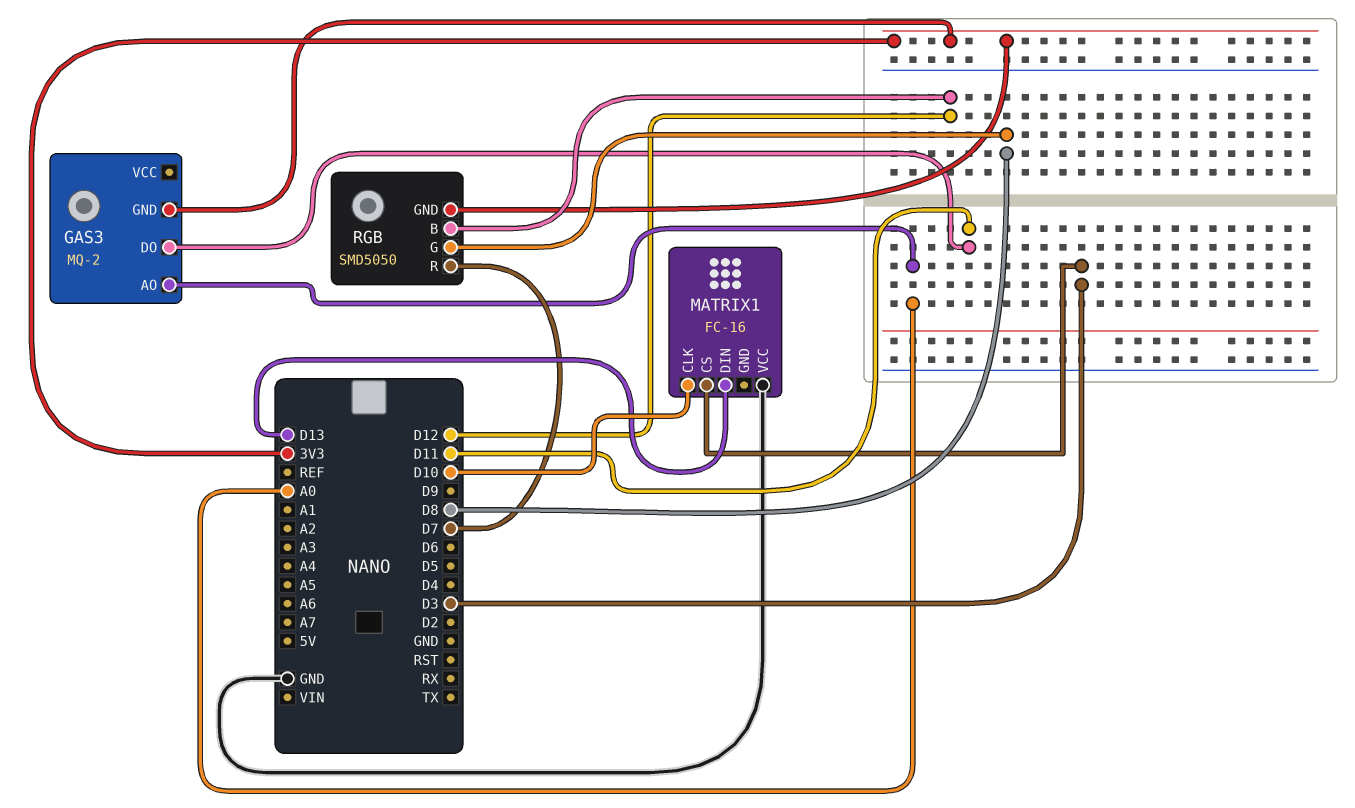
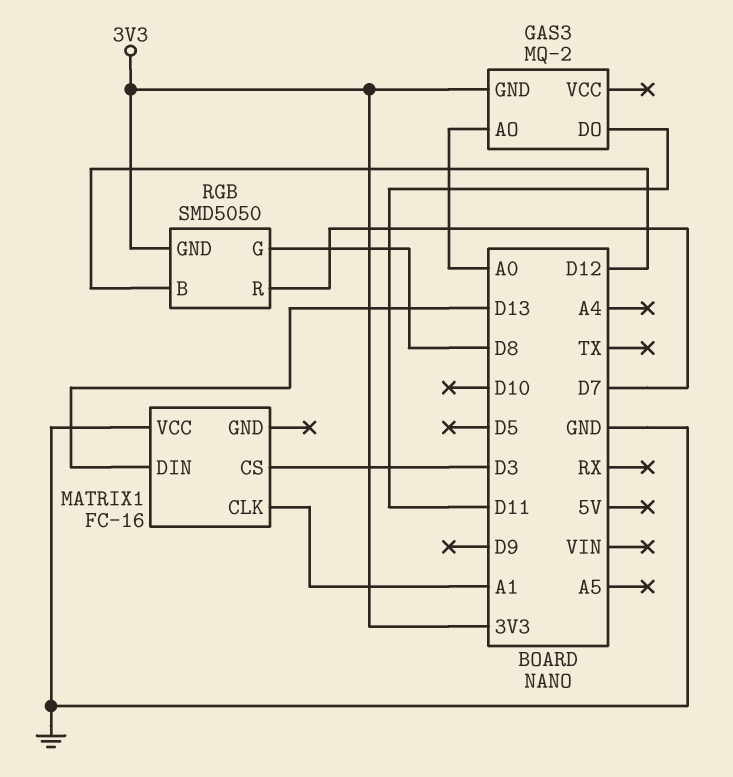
MATRIX1 pin CLK: D10 -> A1

